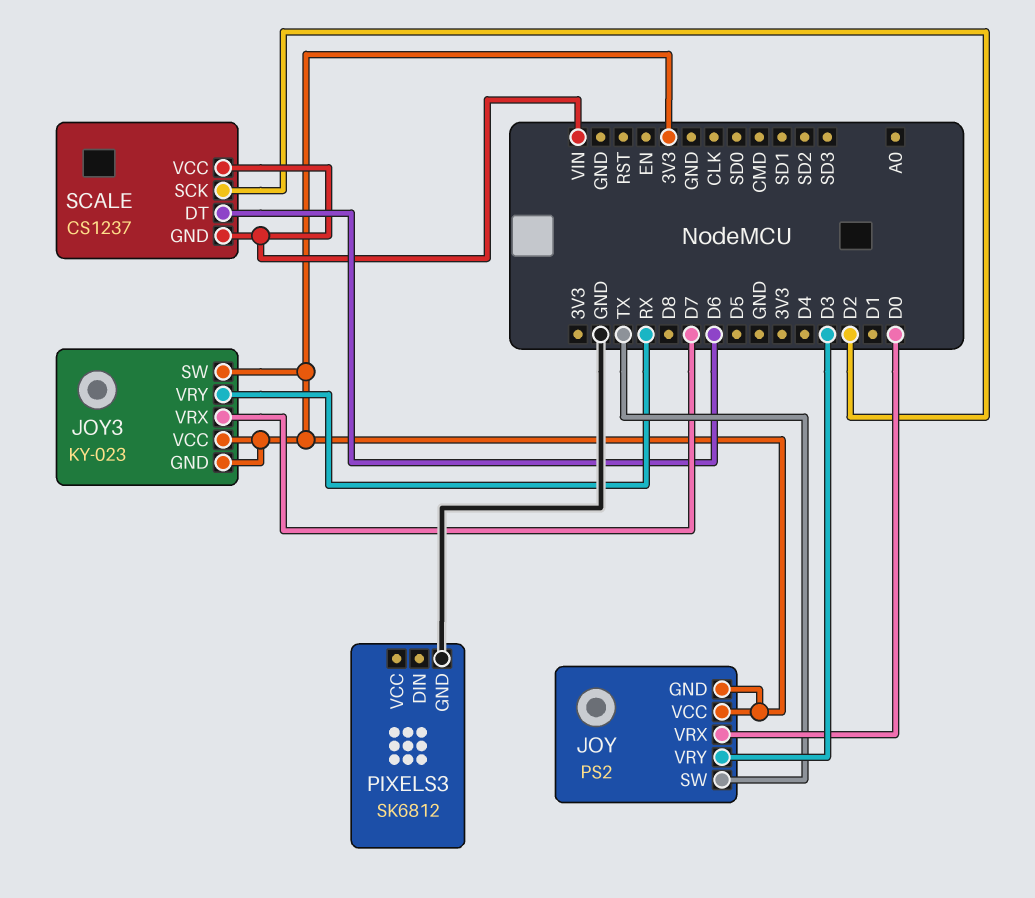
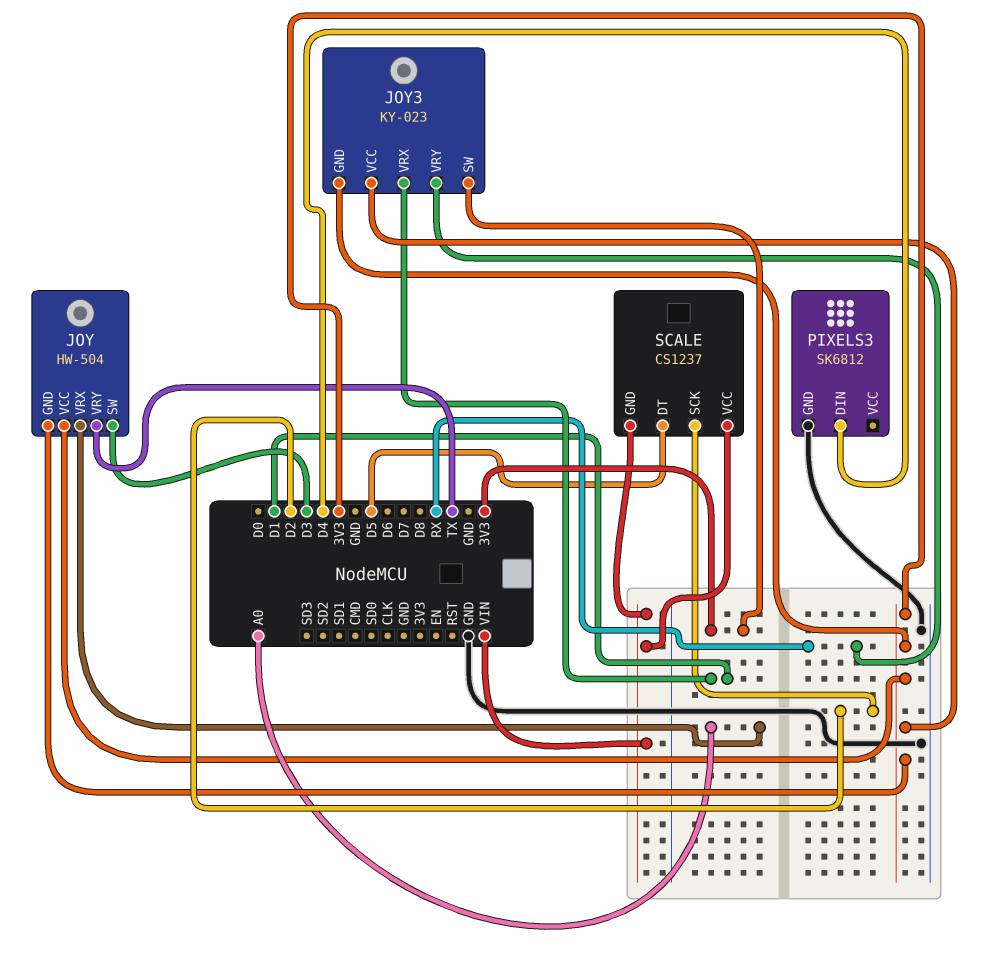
JOY: PS2 -> HW-504
JOY pin SW: TX -> D3
JOY pin VRX: D0 -> A0
JOY pin VRY: D3 -> TX
JOY3 pin VRX: D7 -> D1
PIXELS3 pin DIN: none -> D4
SCALE pin DT: D6 -> D5

